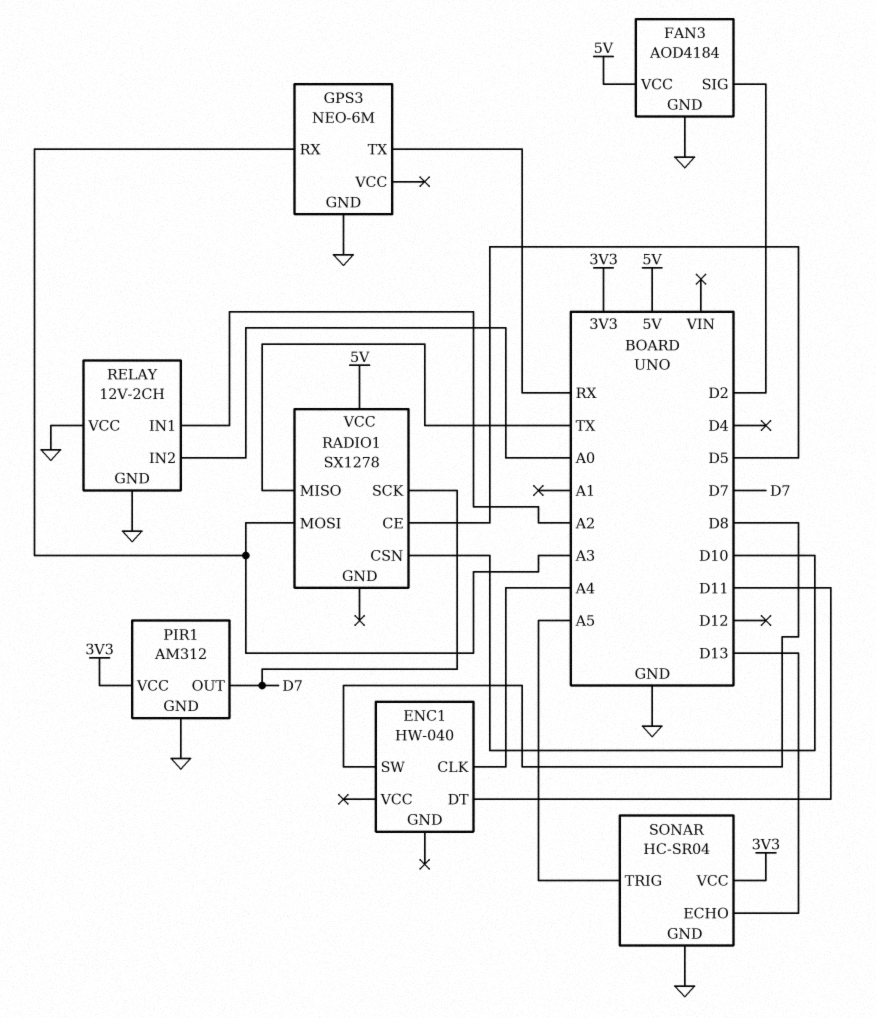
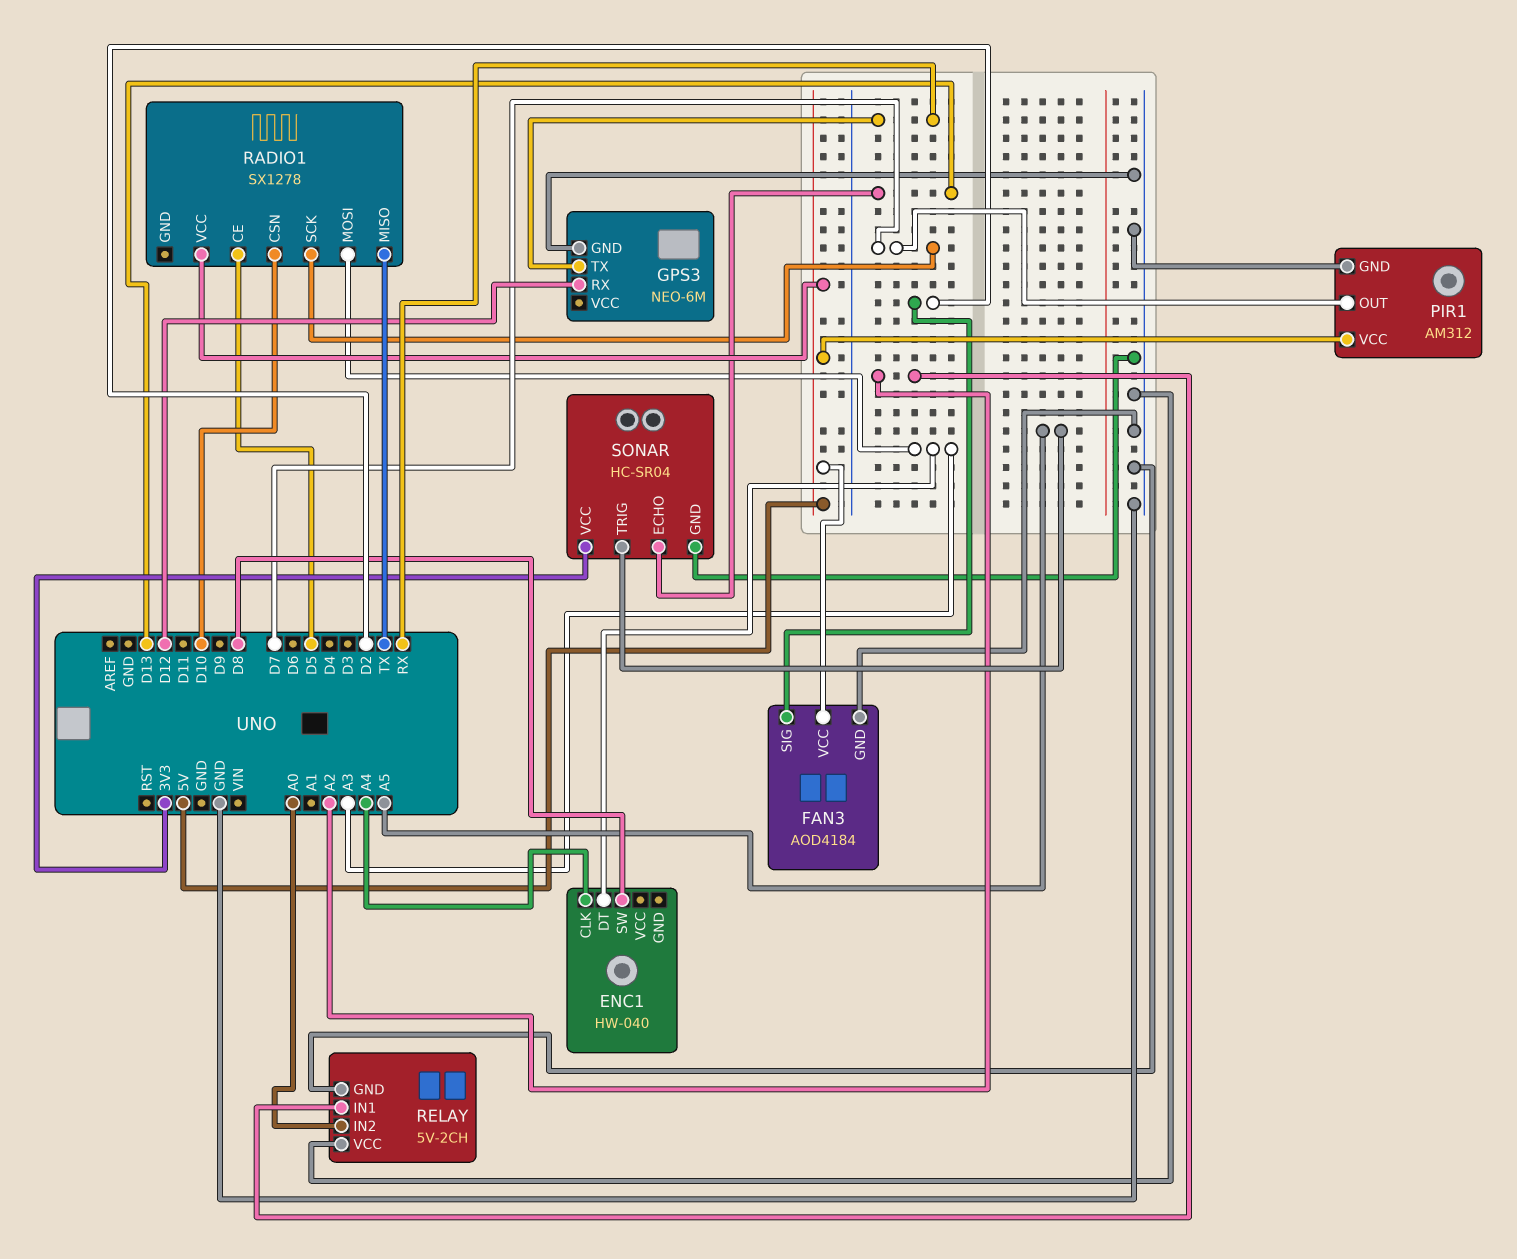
ENC1 pin DT: D11 -> A3
GPS3 pin RX: A3 -> D12
PIR1 pin VCC: 3V3 -> 5V
RELAY: 12V-2CH -> 5V-2CH

